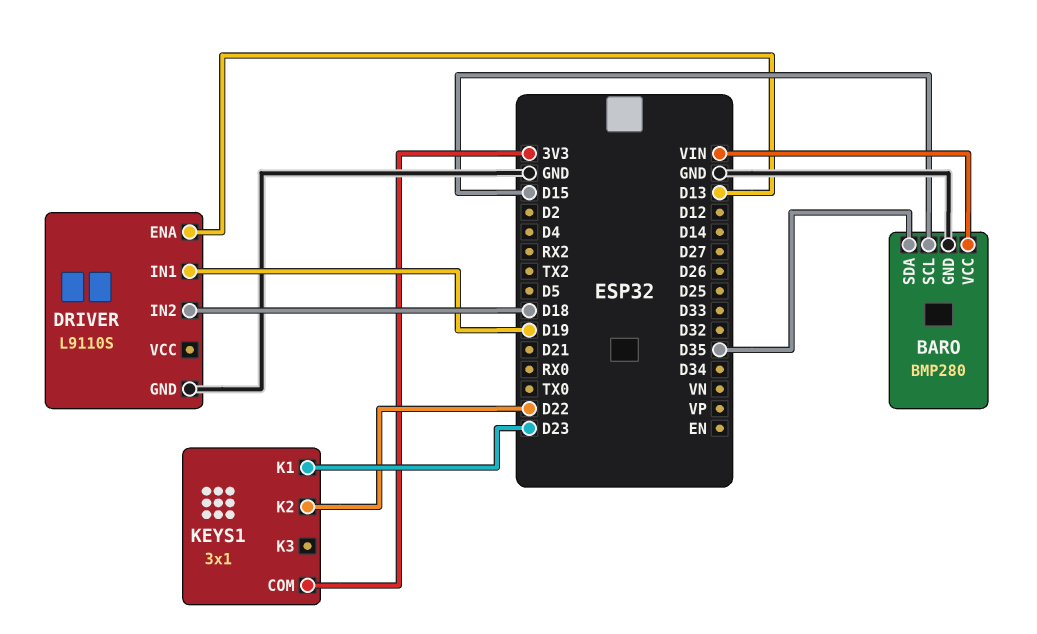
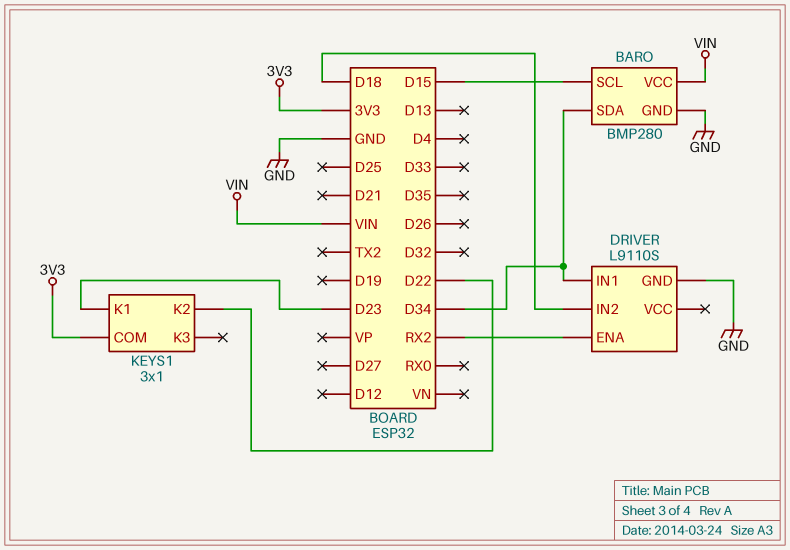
BARO pin SDA: D35 -> D34
DRIVER pin ENA: D13 -> RX2
DRIVER pin IN1: D19 -> D34

